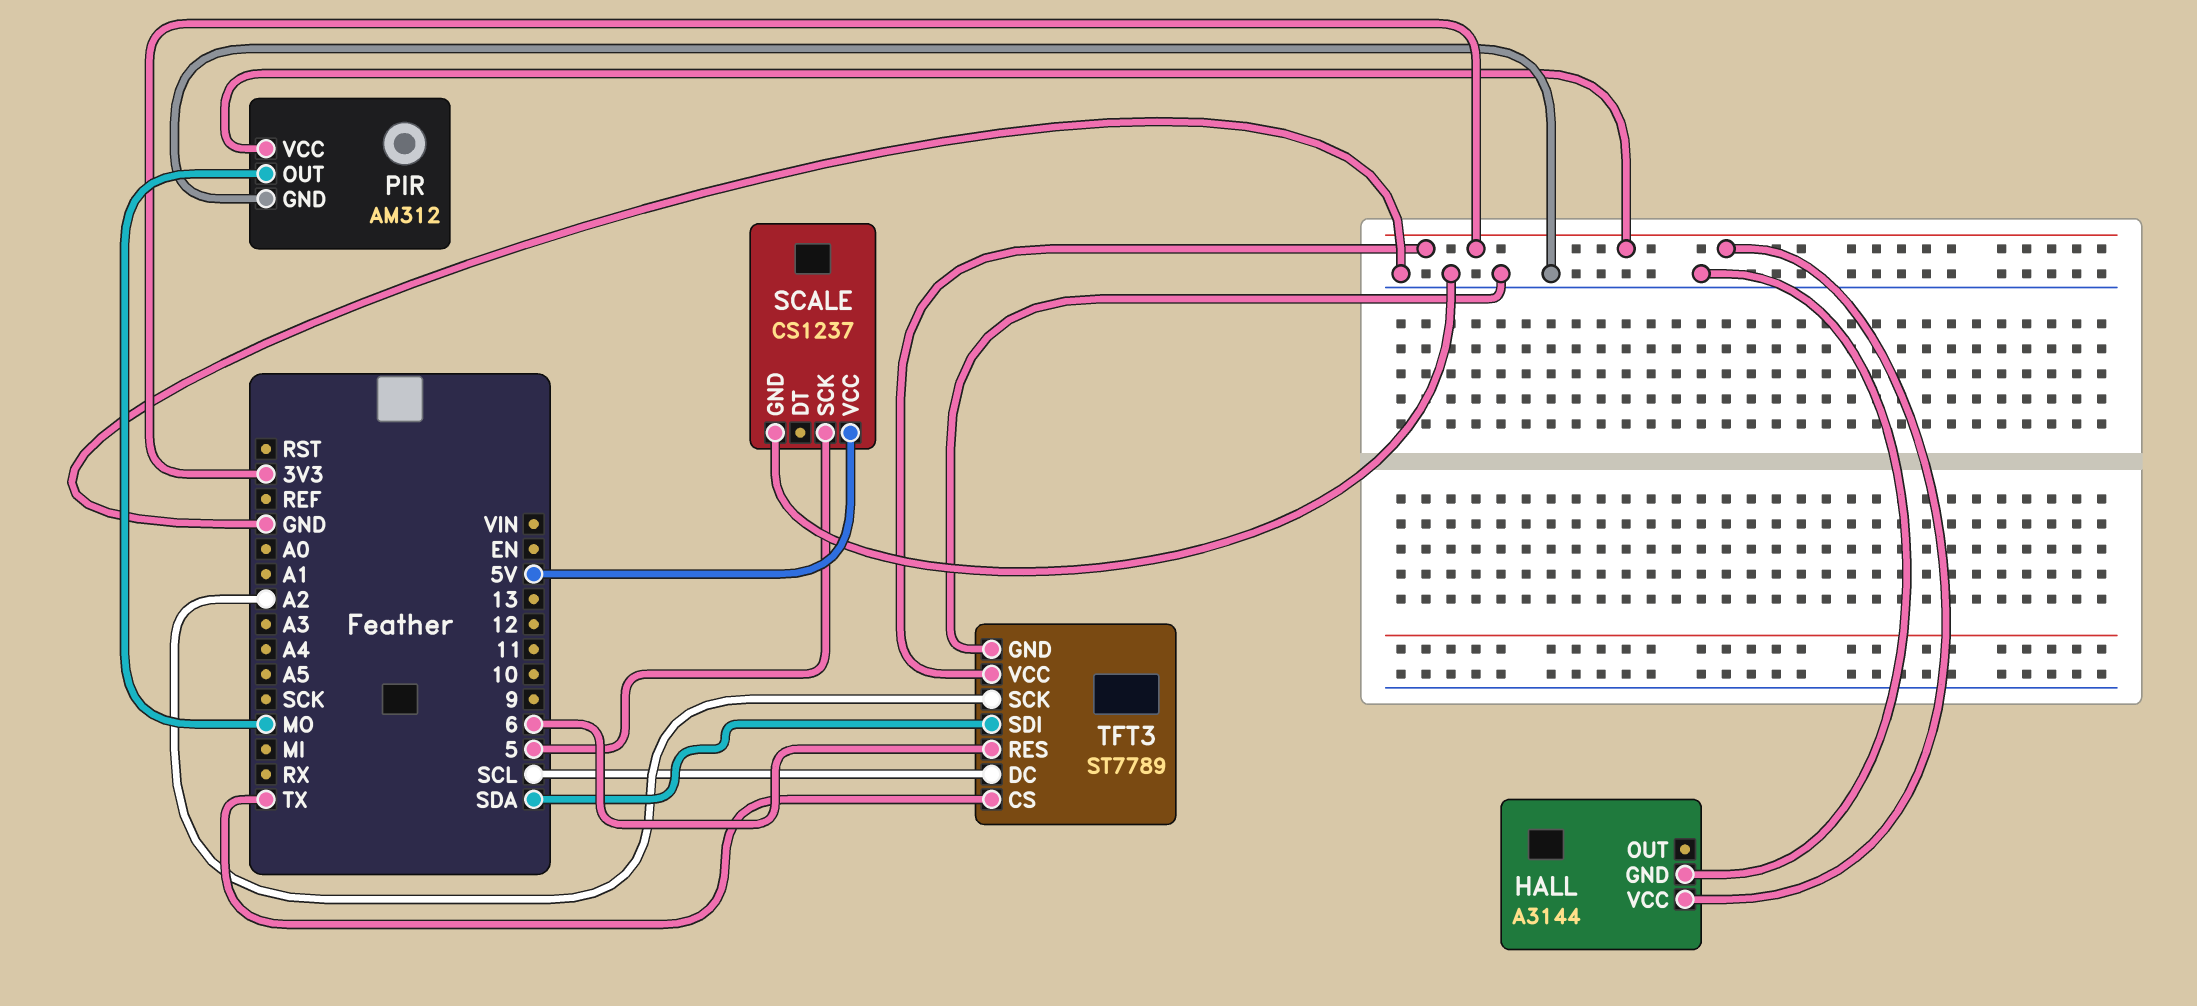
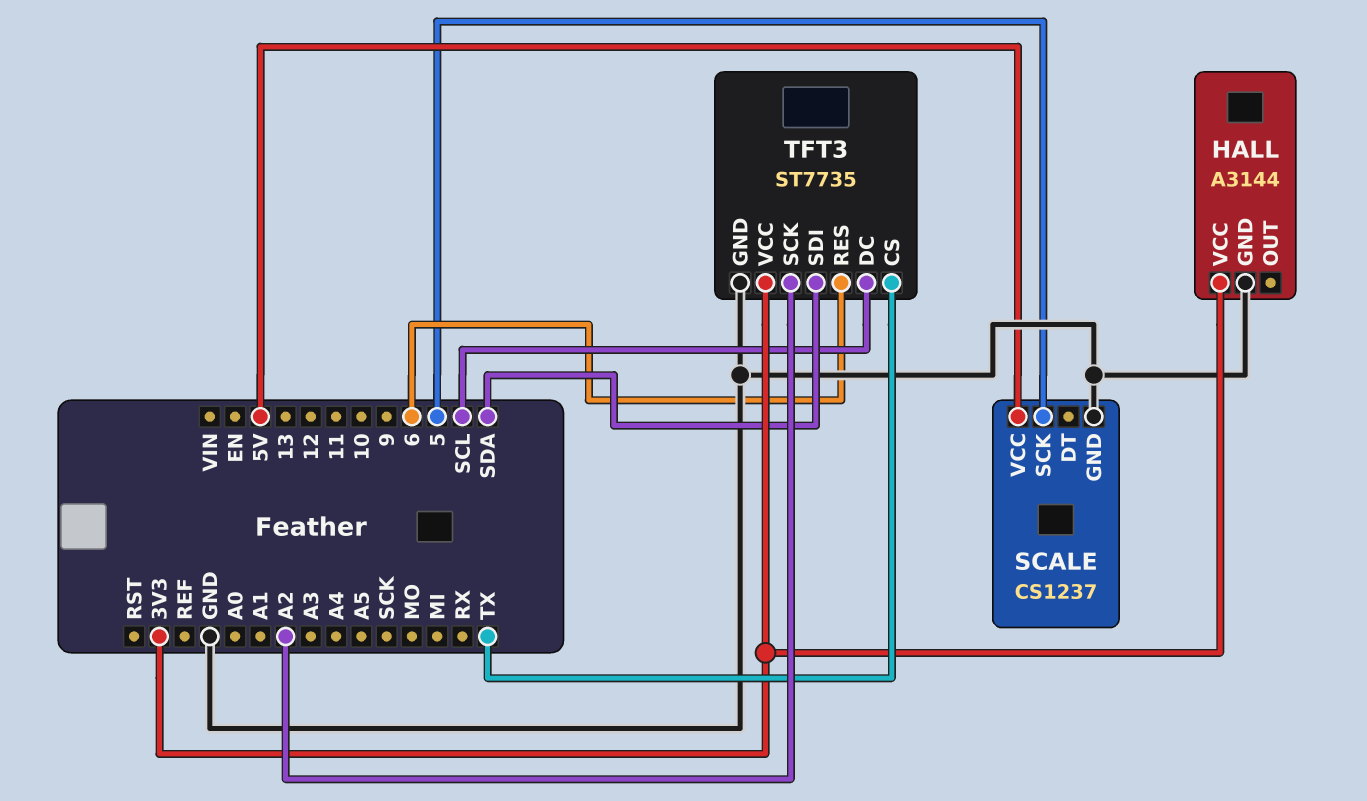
PIR: AM312 -> none
PIR pin GND: GND -> none
PIR pin OUT: MO -> none
PIR pin VCC: 3V3 -> none
TFT3: ST7789 -> ST7735

